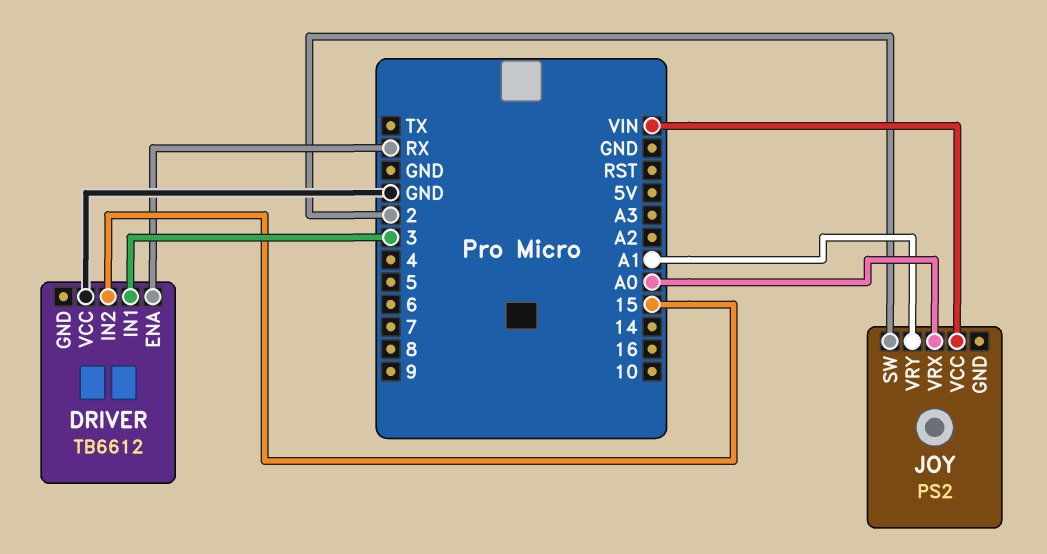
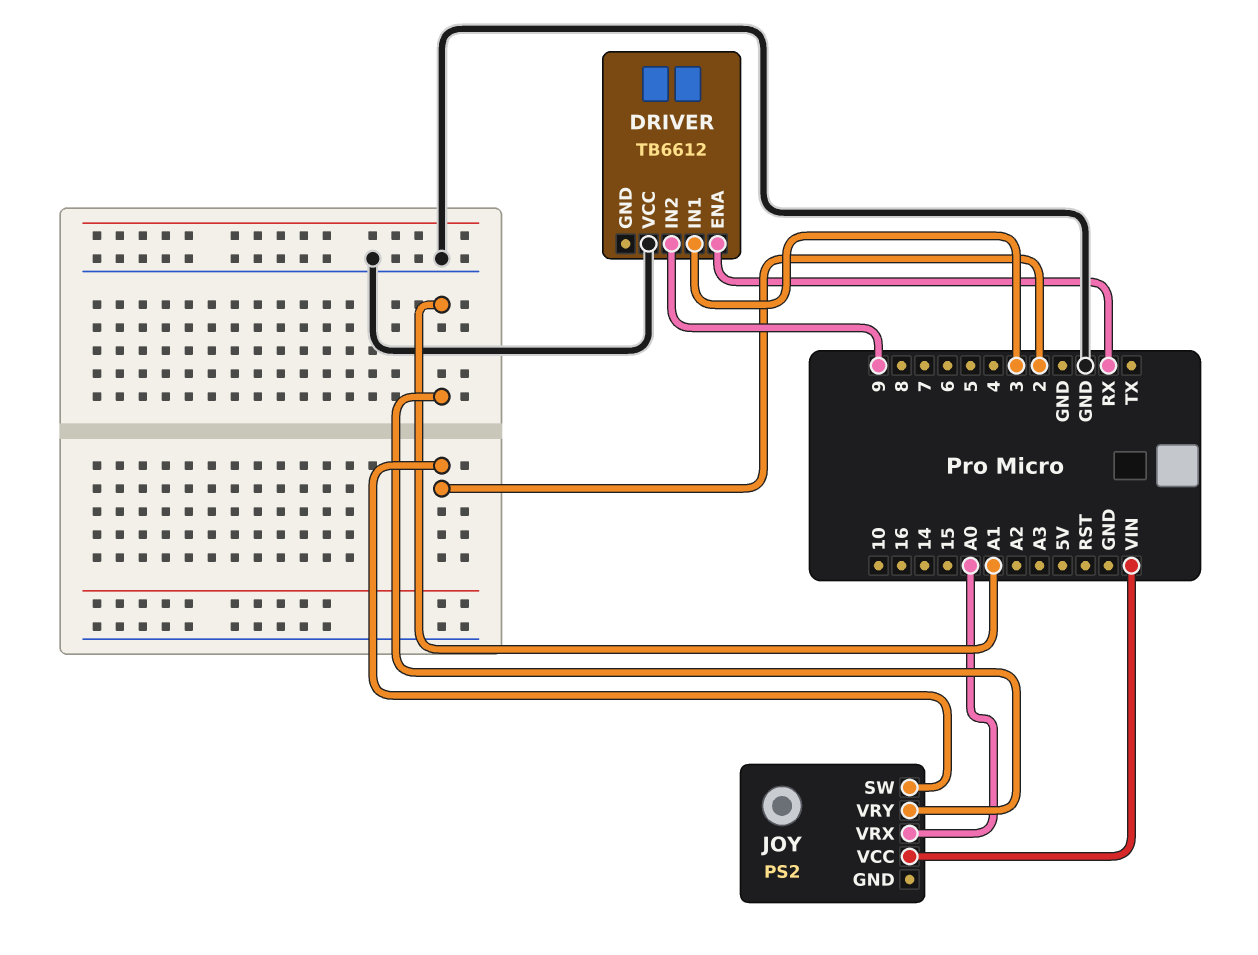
DRIVER pin IN2: 15 -> 9

